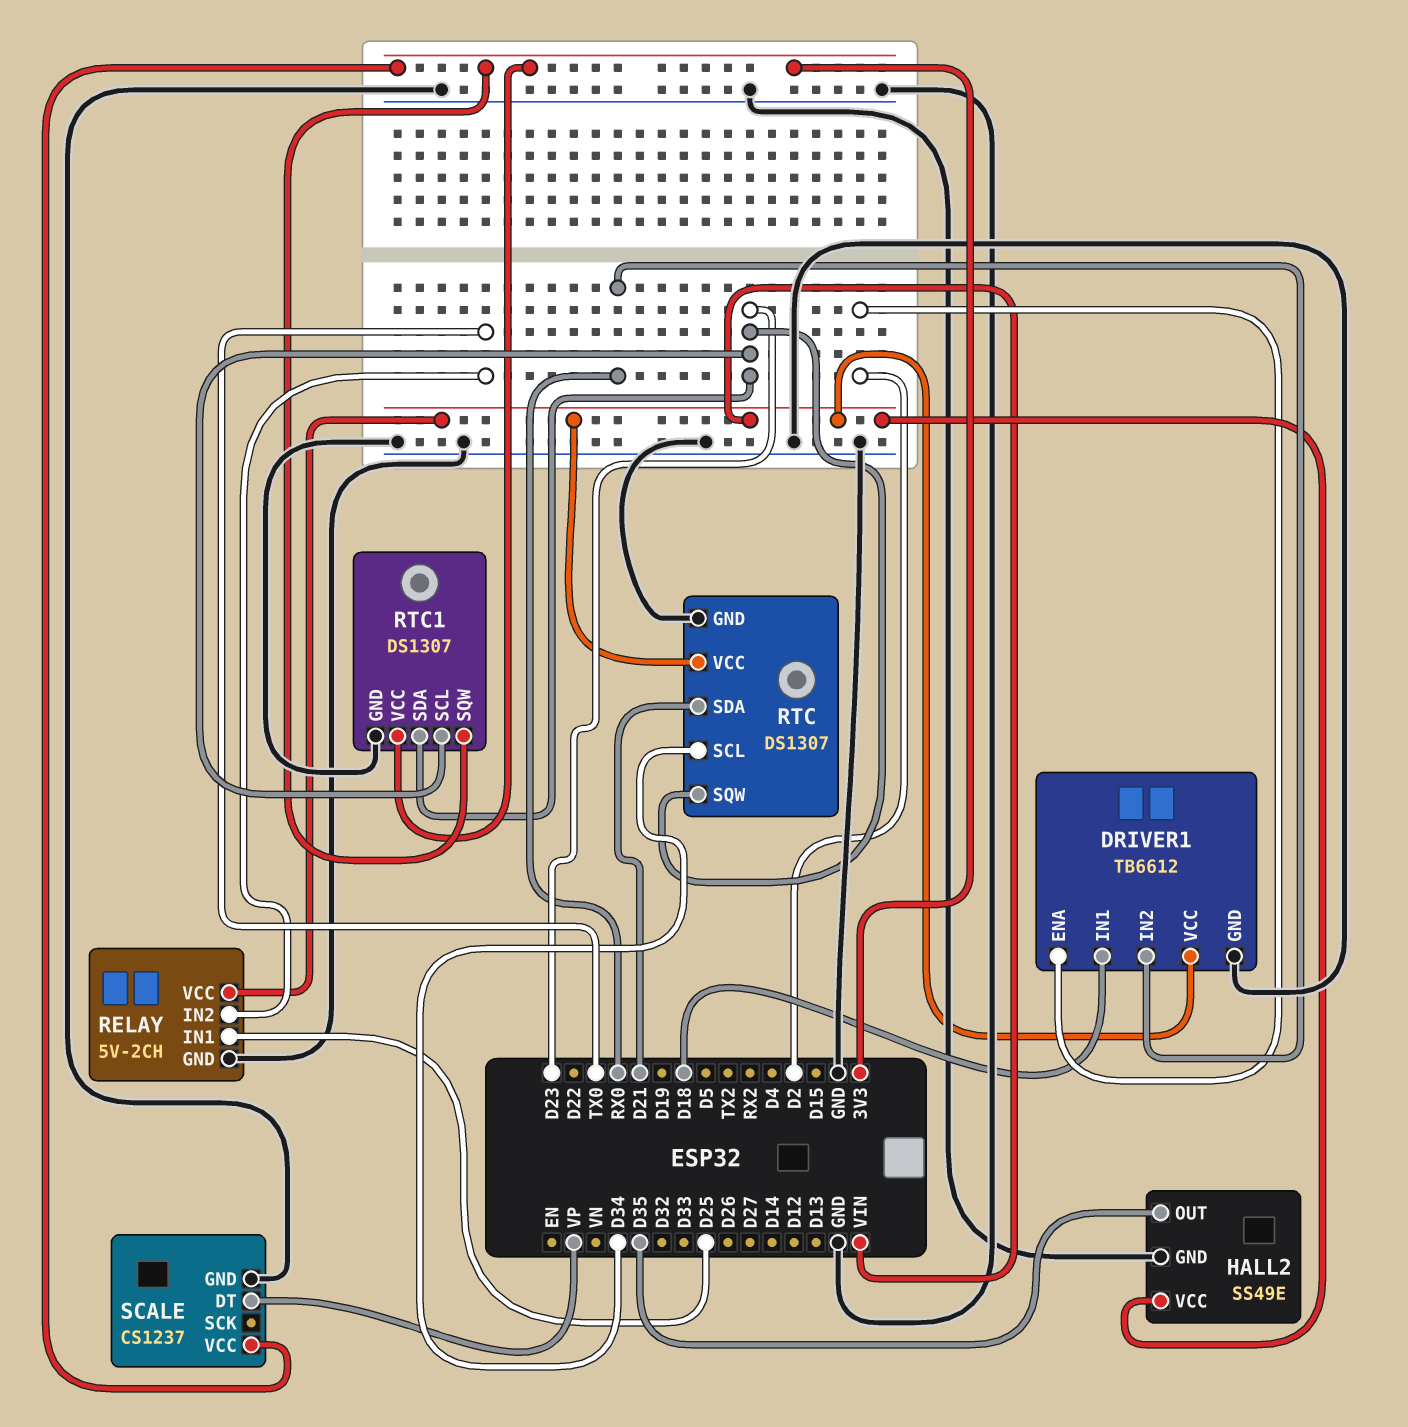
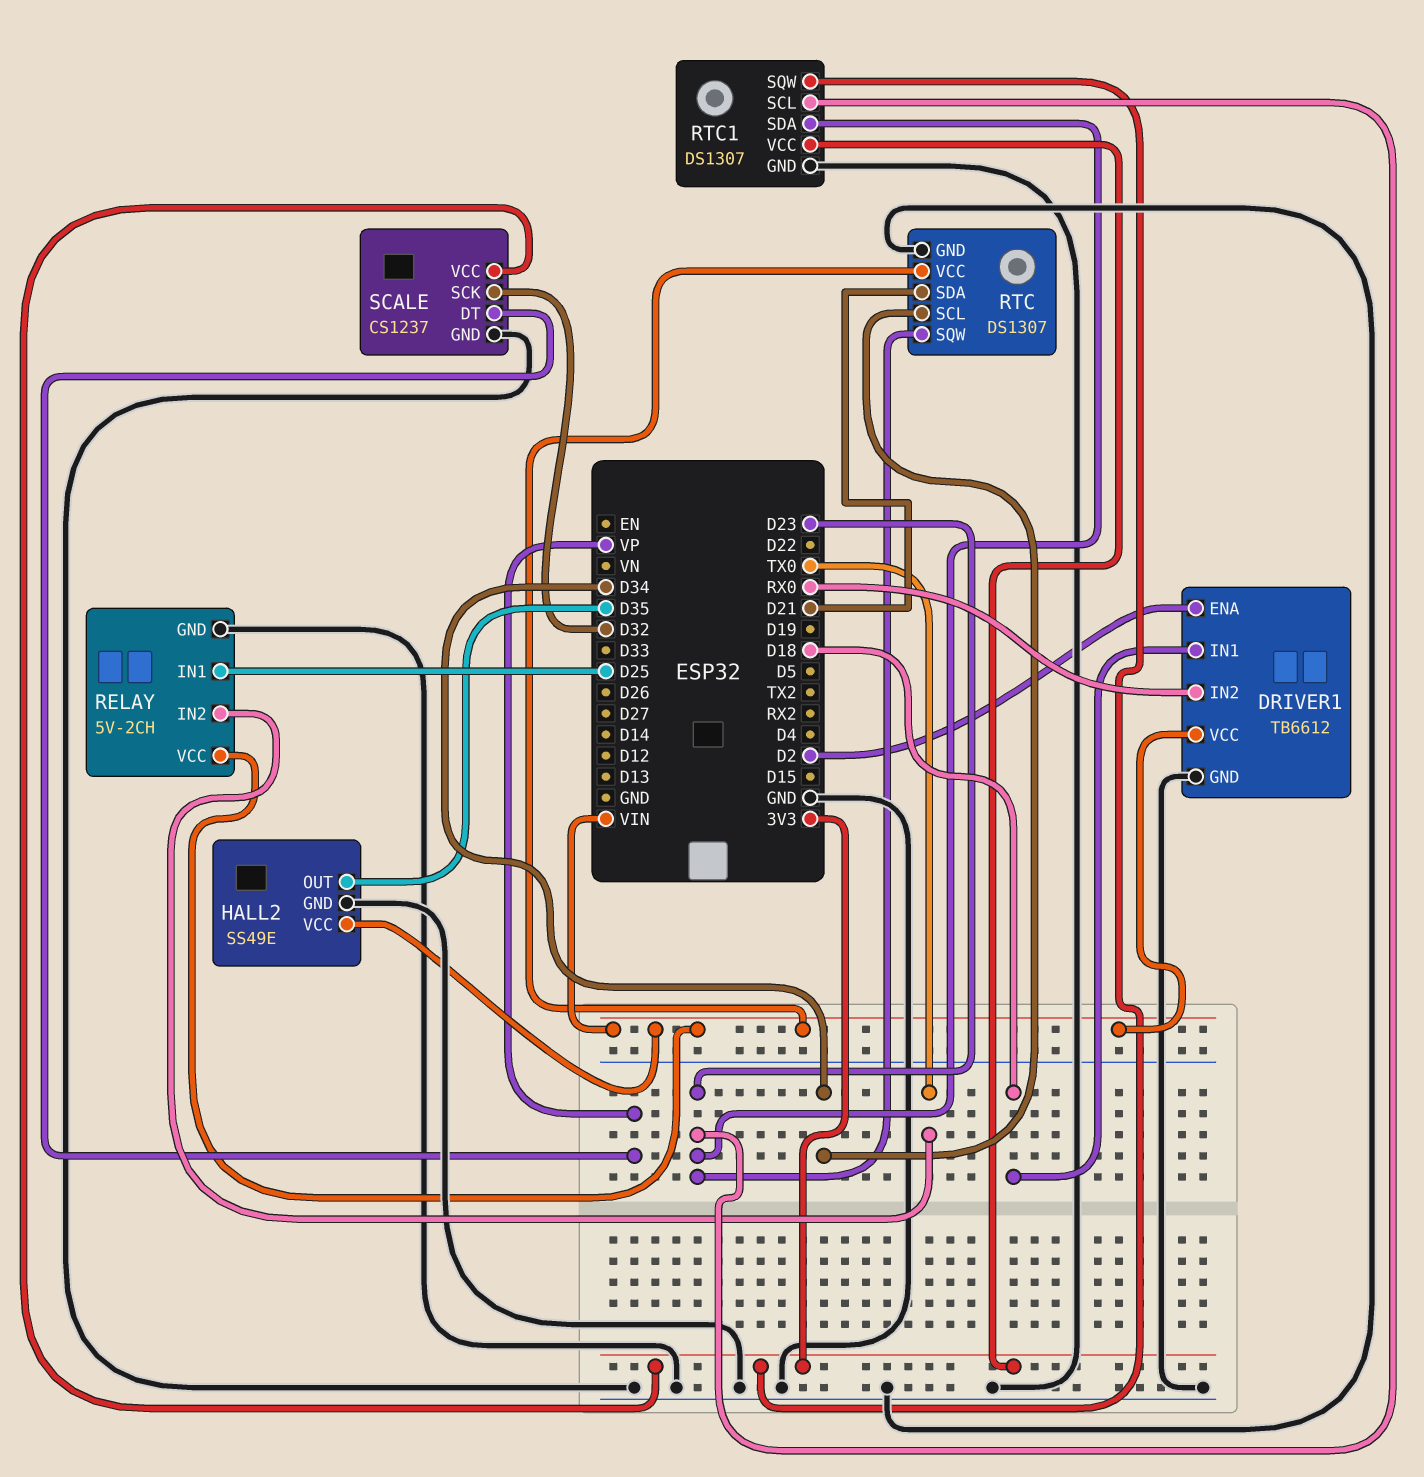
SCALE pin SCK: none -> D32

